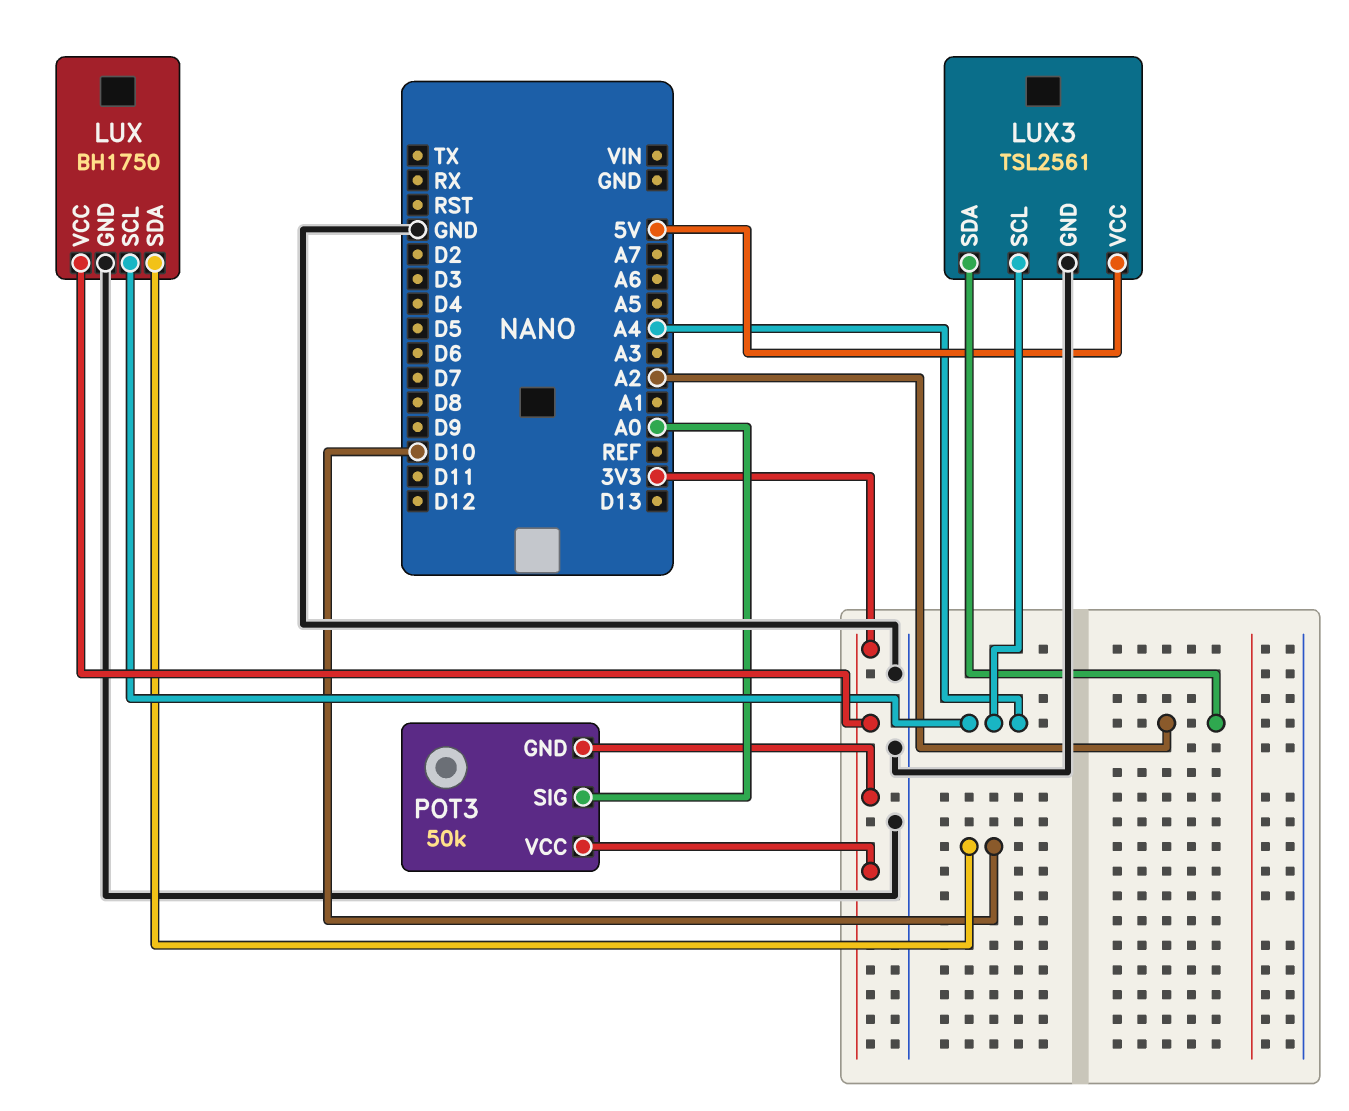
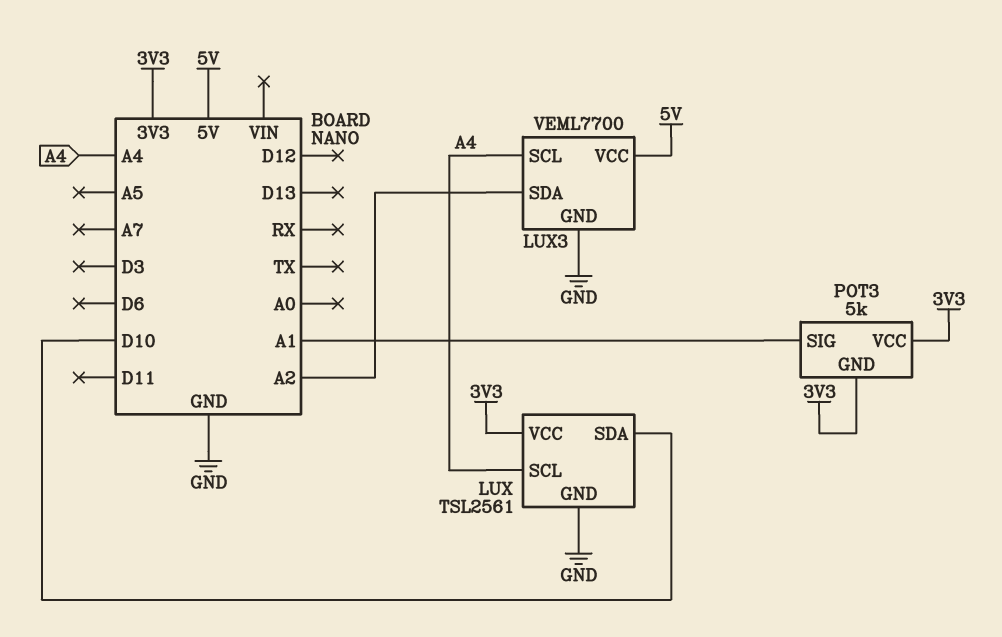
LUX: BH1750 -> TSL2561
LUX3: TSL2561 -> VEML7700
POT3: 50k -> 5k
POT3 pin SIG: A0 -> A1

